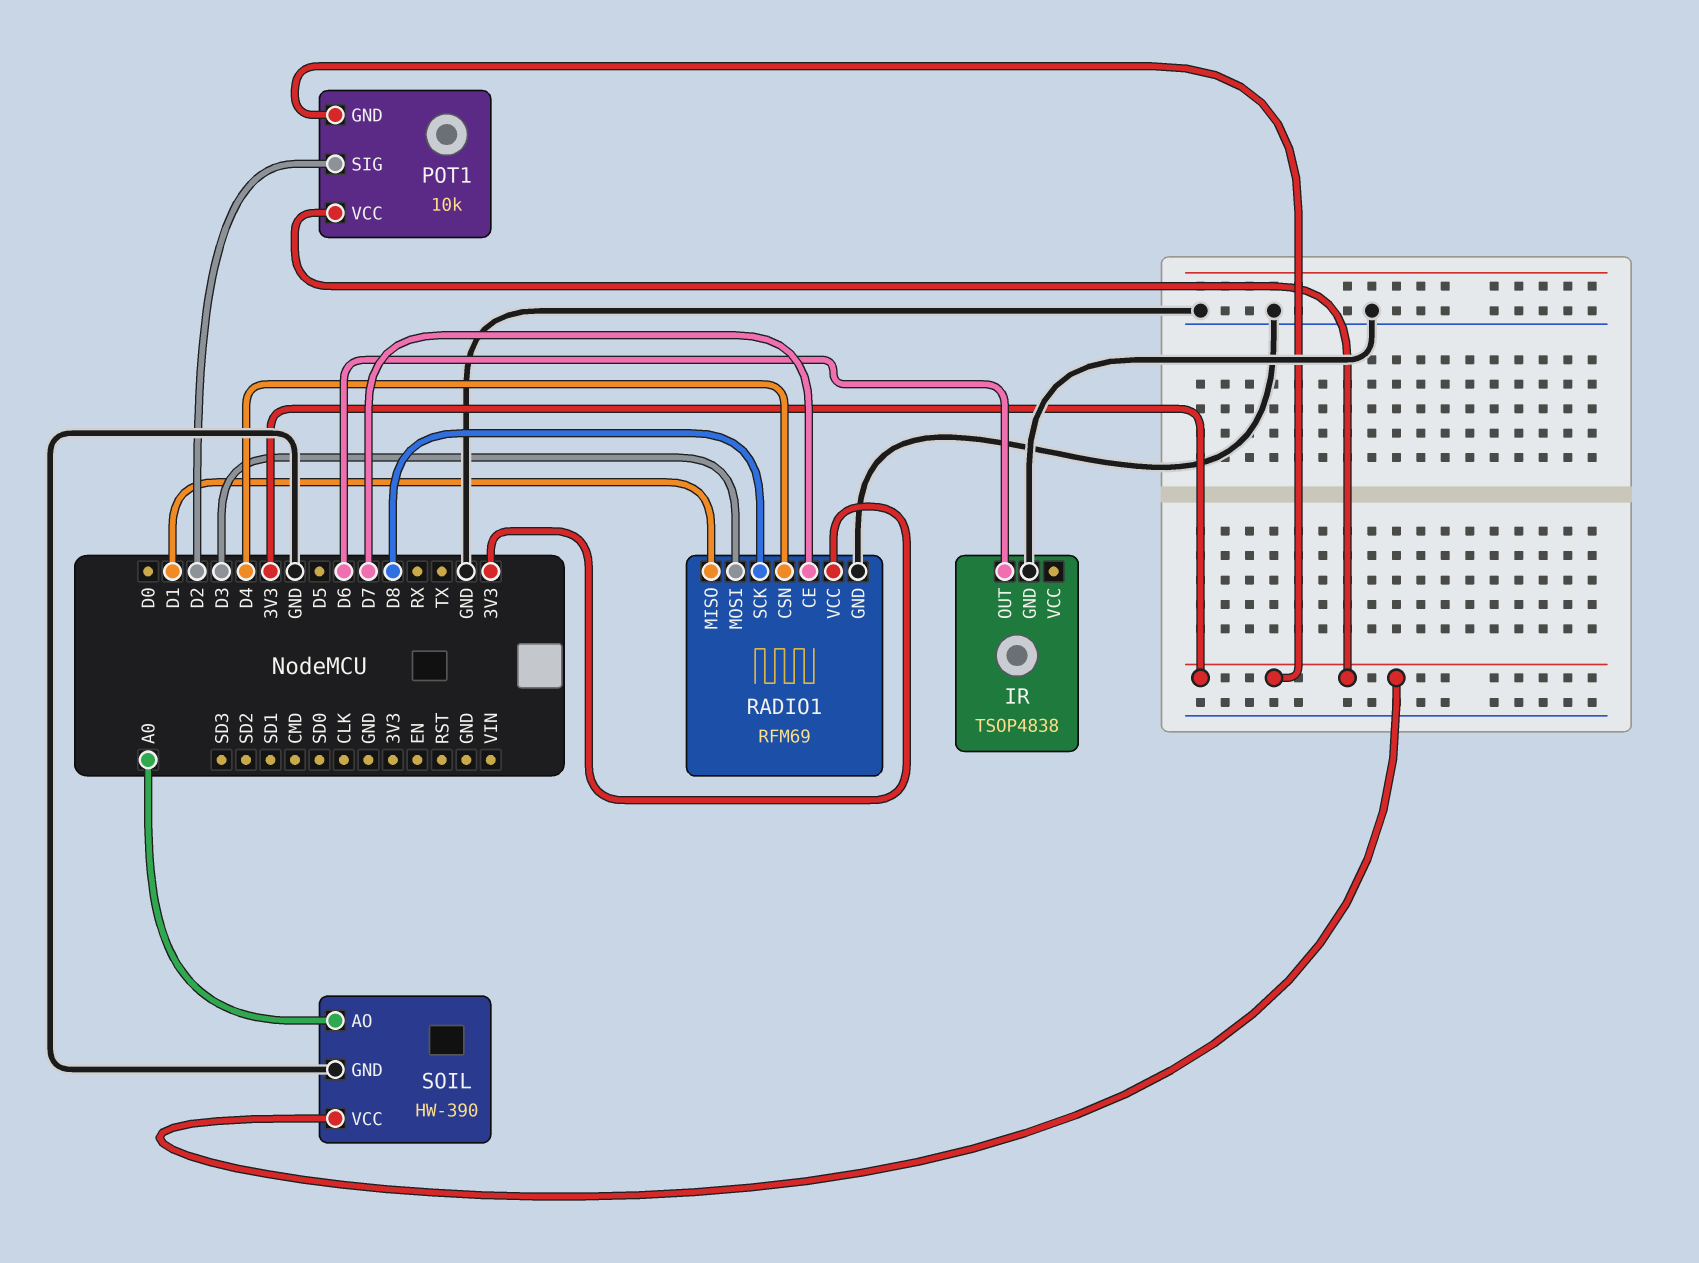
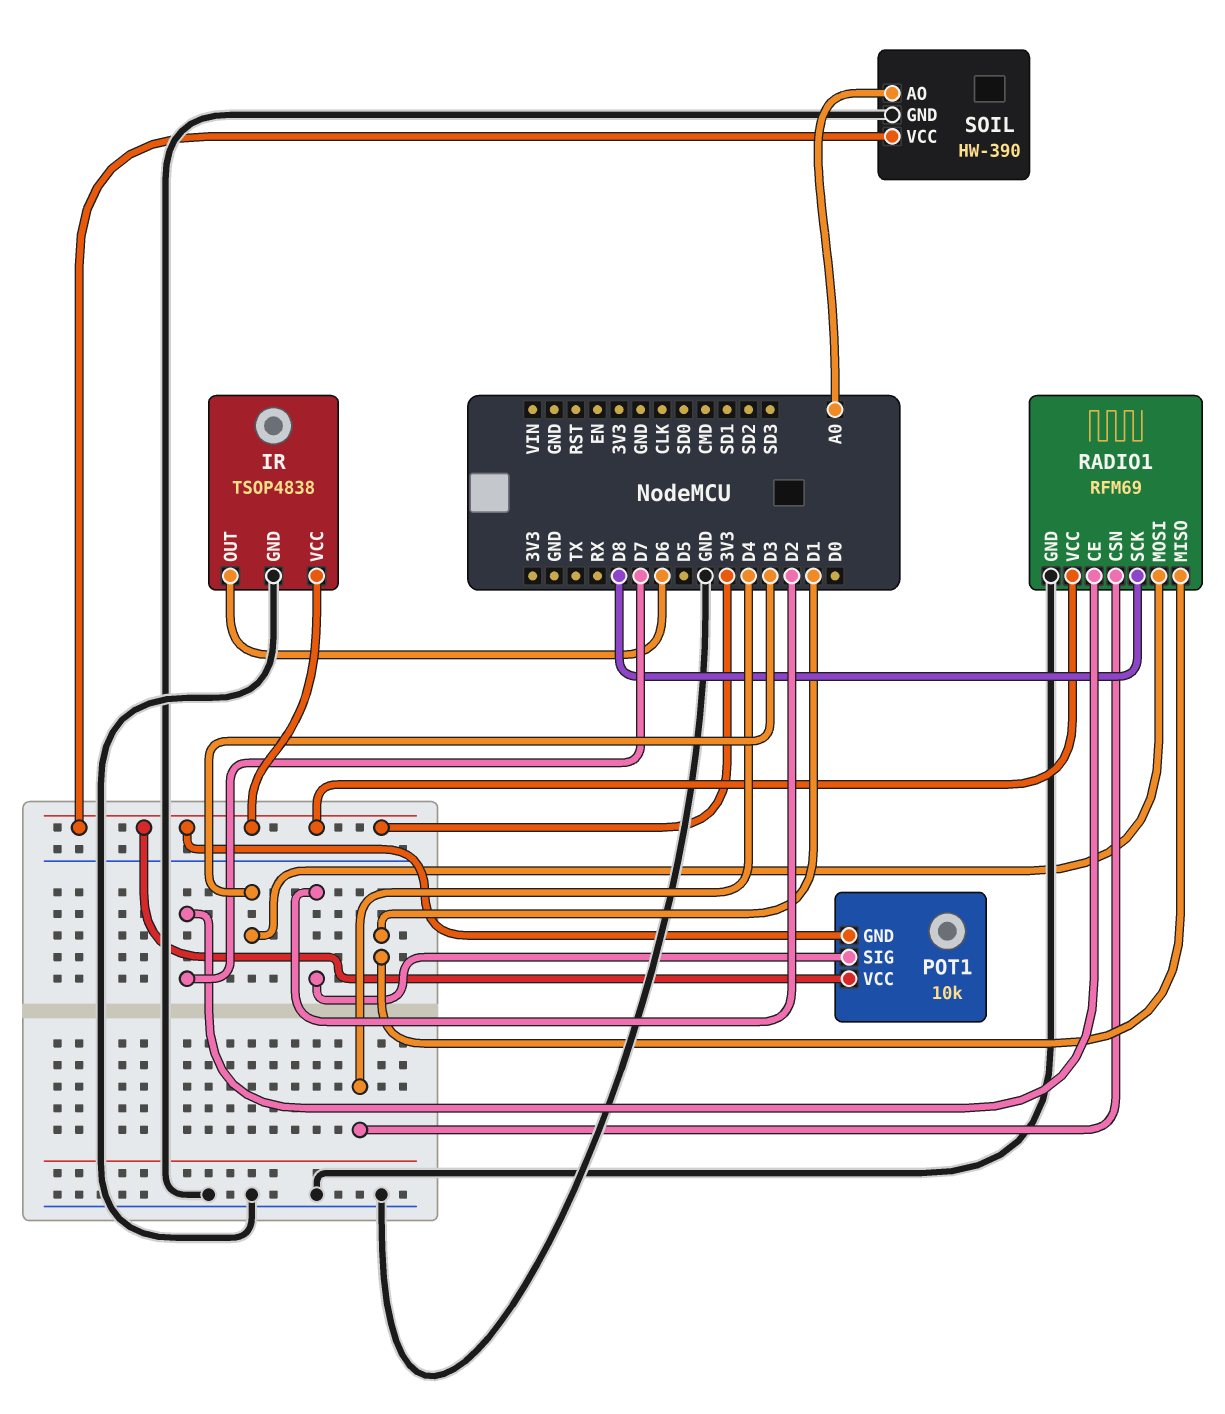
IR pin VCC: none -> 3V3

